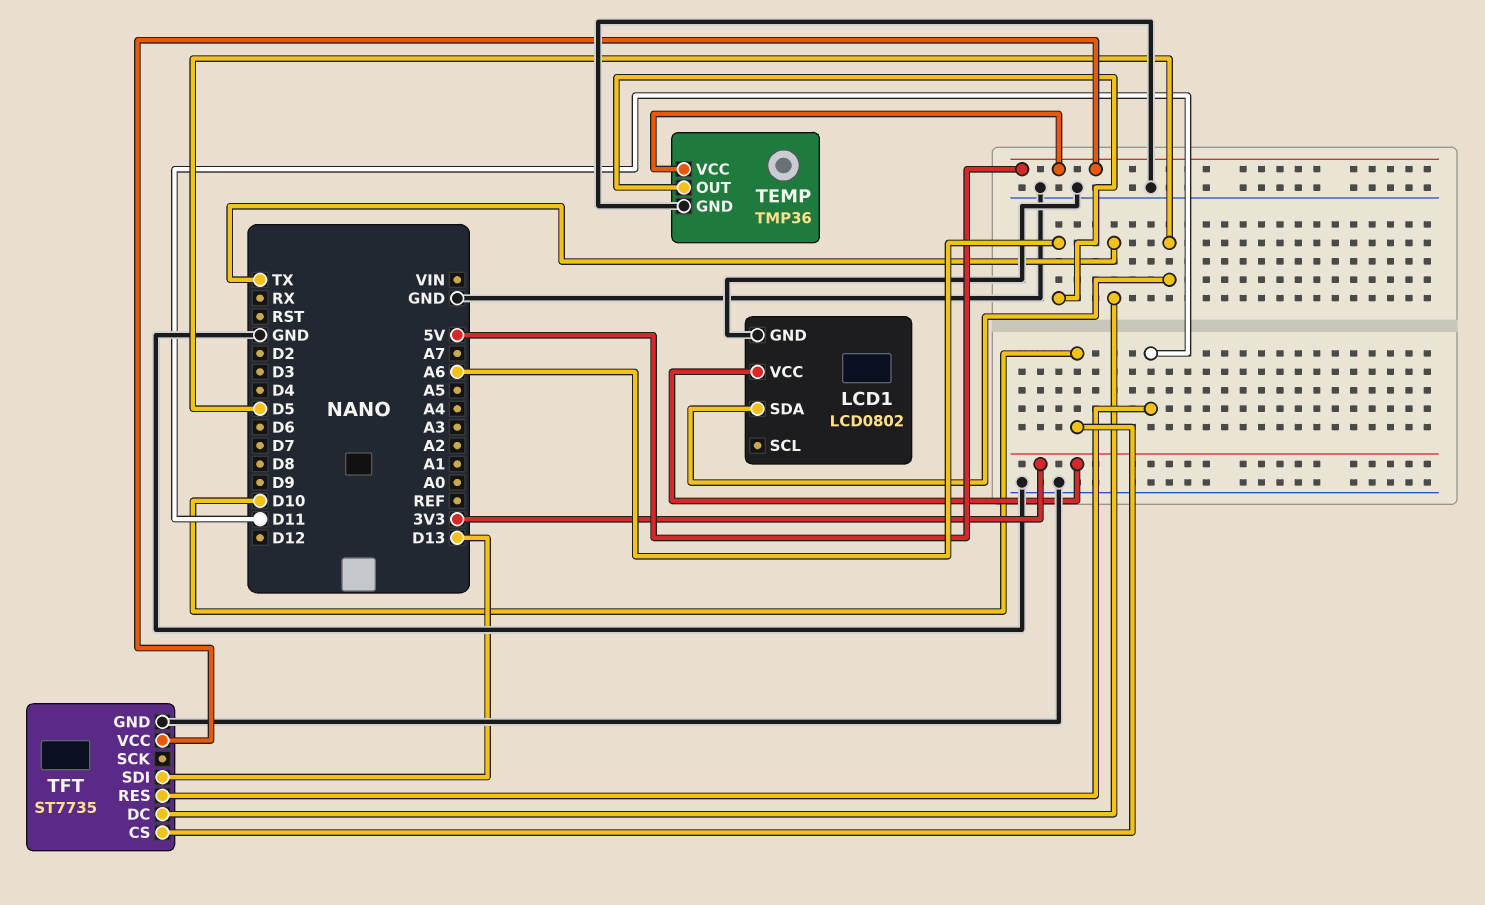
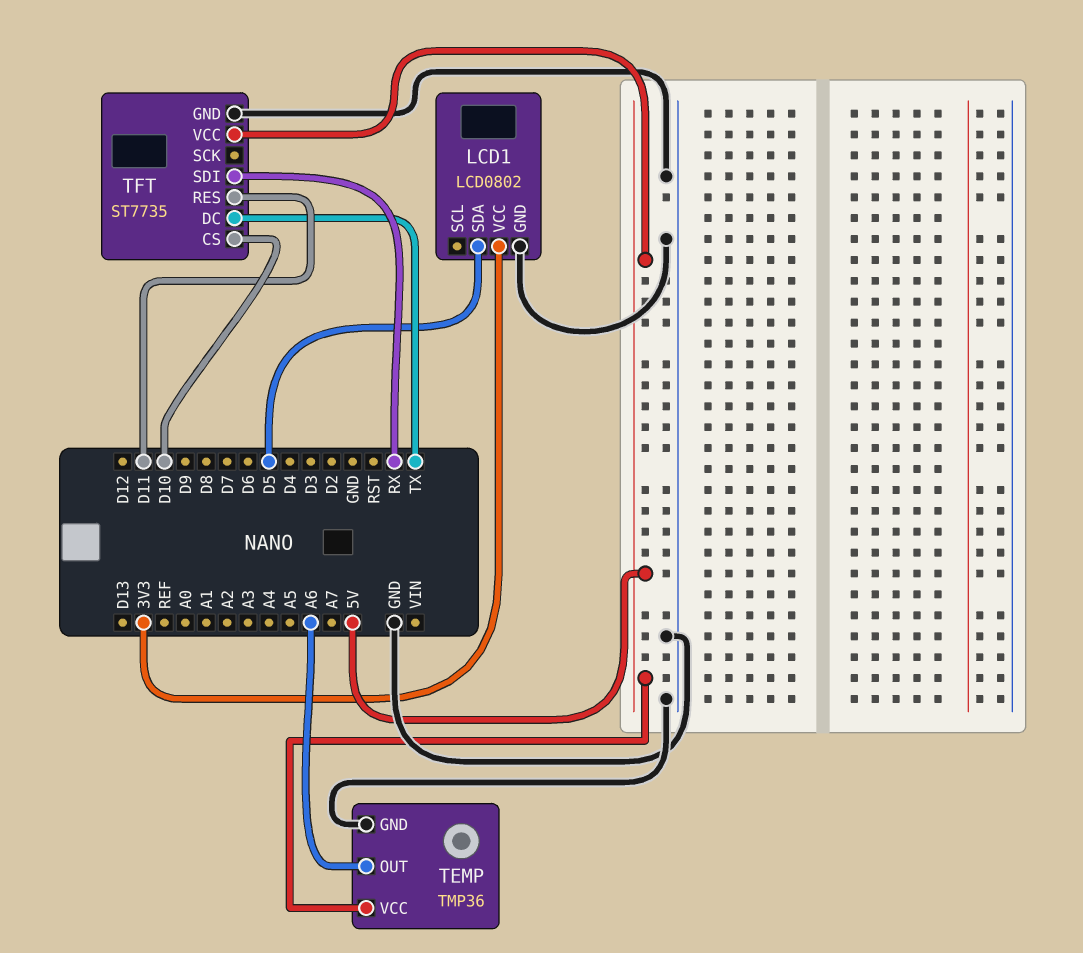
TFT pin SDI: D13 -> RX

